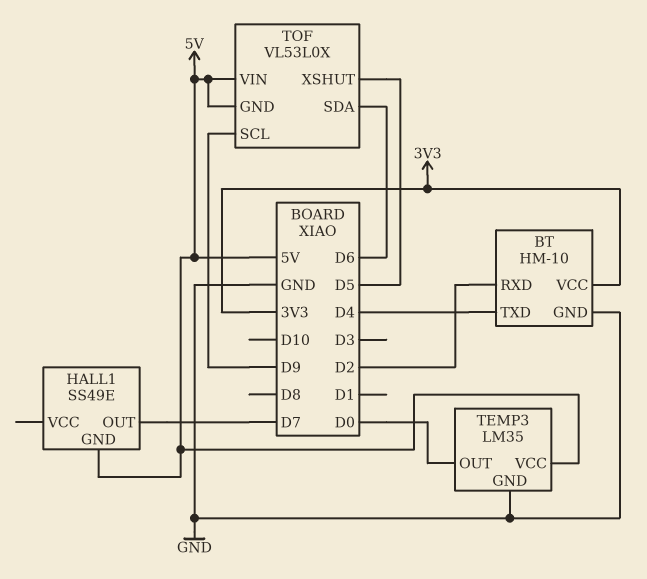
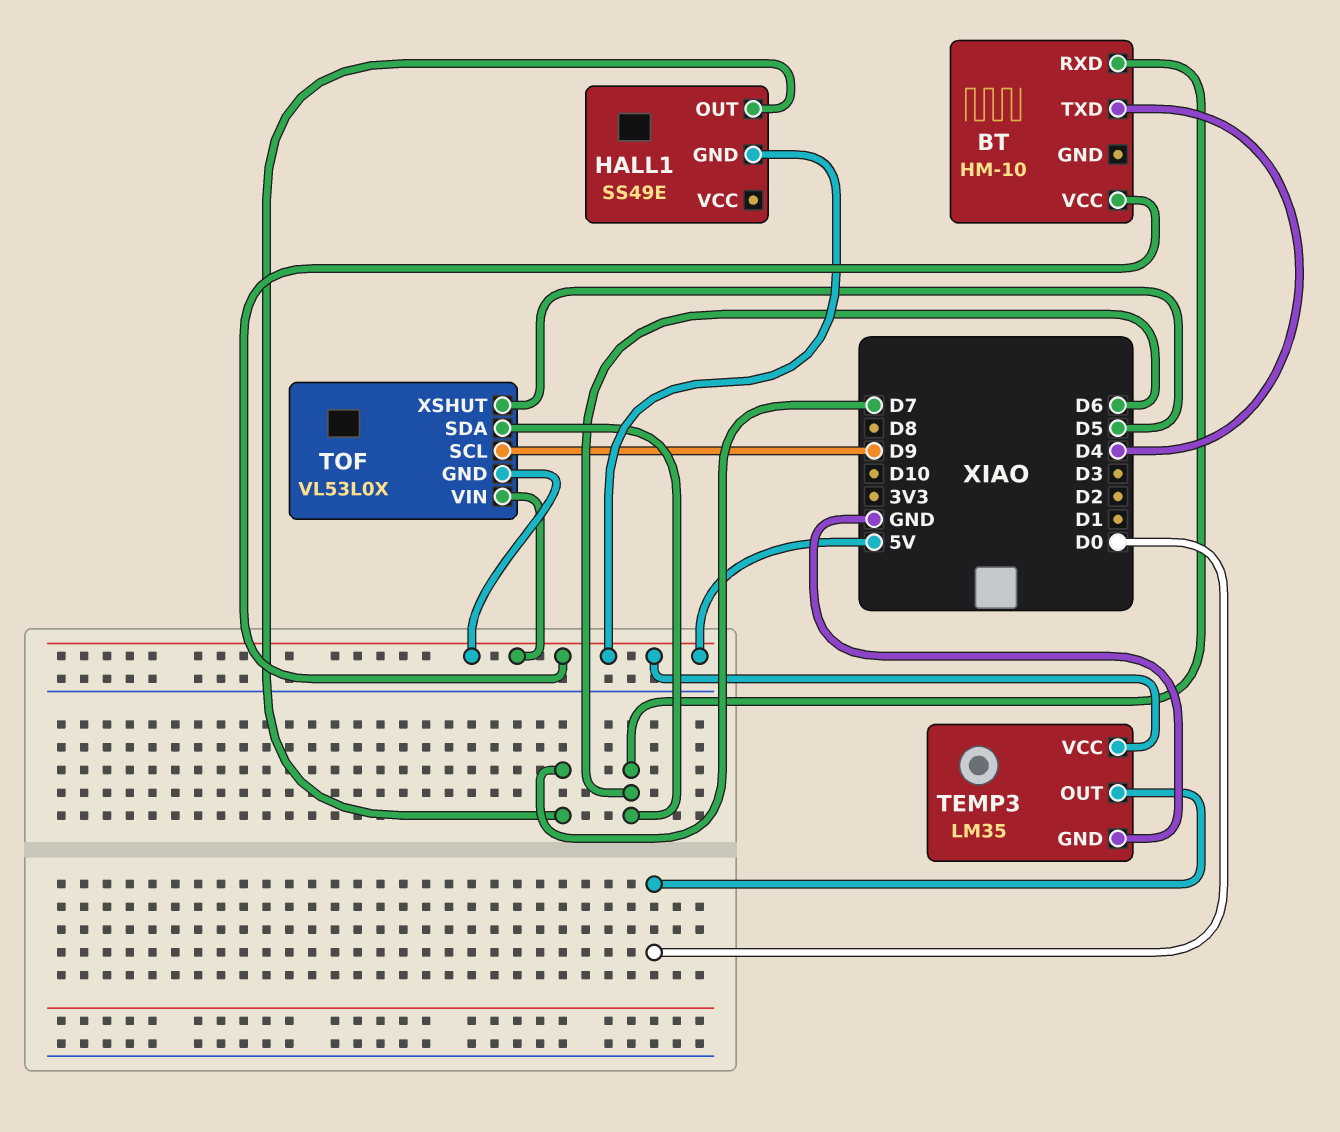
BT pin GND: GND -> none
BT pin RXD: D2 -> D6
BT pin VCC: 3V3 -> 5V

